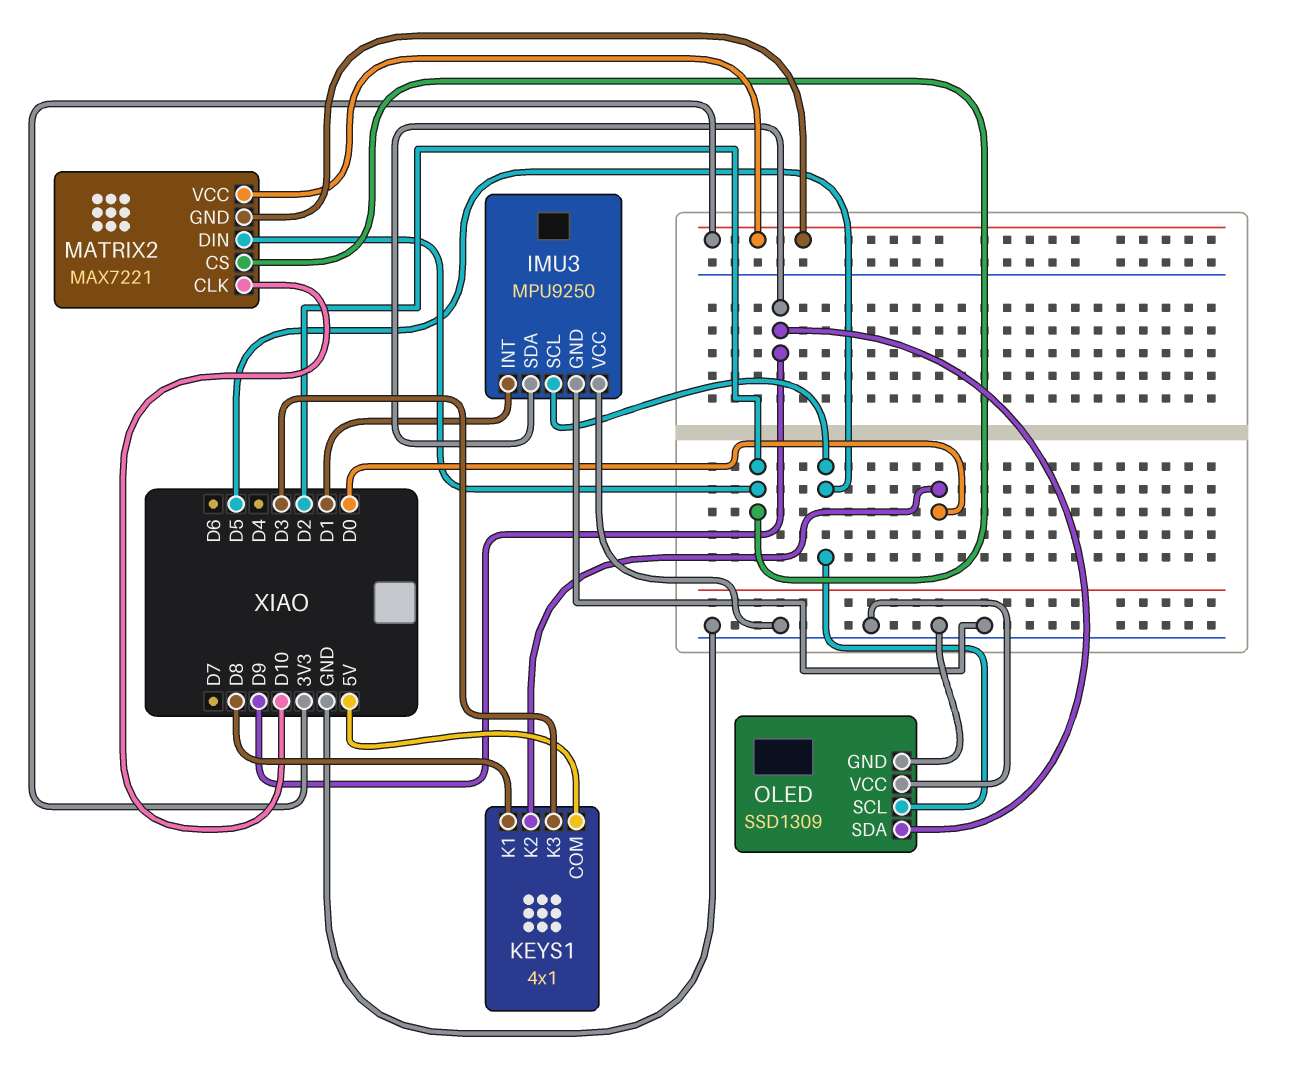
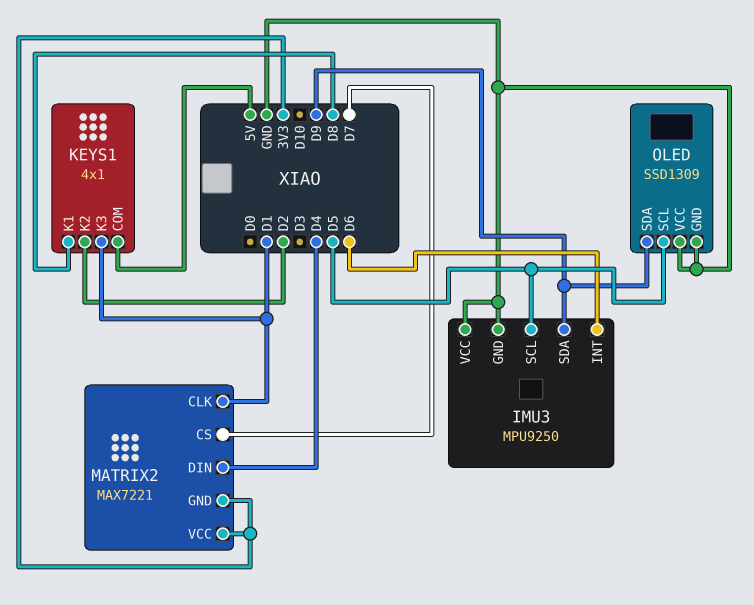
IMU3 pin INT: D1 -> D6
KEYS1 pin K2: D0 -> D2
KEYS1 pin K3: D3 -> D1
MATRIX2 pin CLK: D10 -> D1
MATRIX2 pin CS: D2 -> D7
MATRIX2 pin DIN: D2 -> D4

